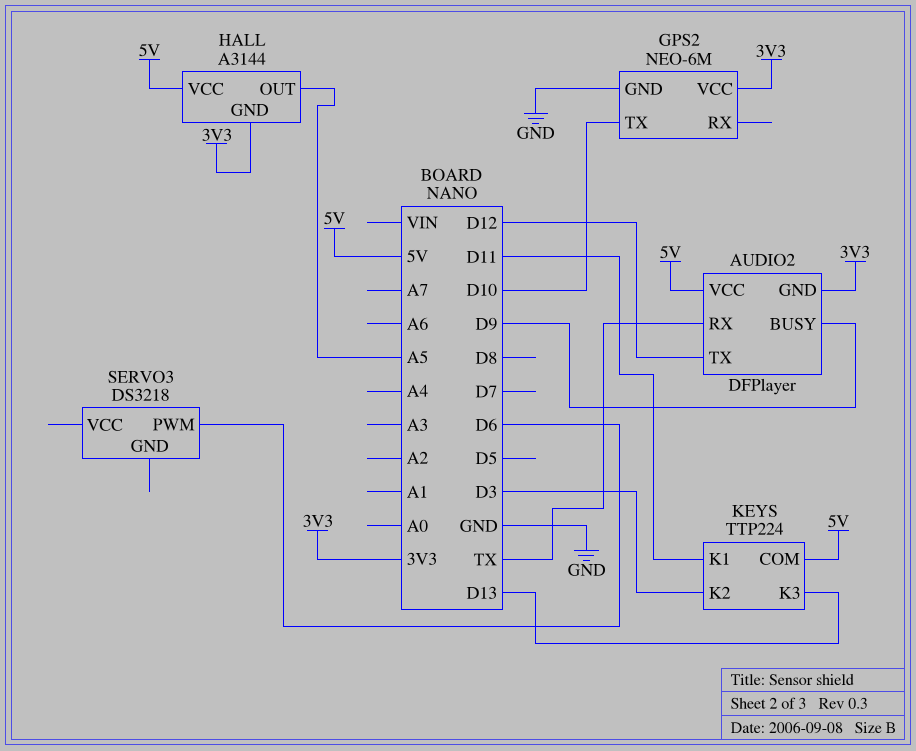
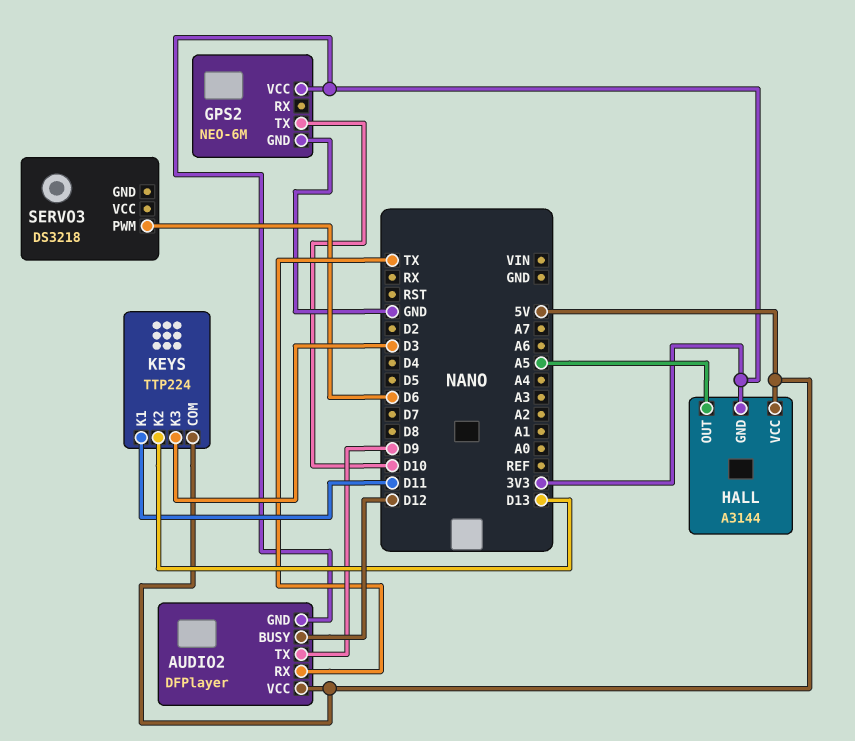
AUDIO2 pin BUSY: D9 -> D12
AUDIO2 pin TX: D12 -> D9
KEYS pin K2: D3 -> D13
KEYS pin K3: D13 -> D3

